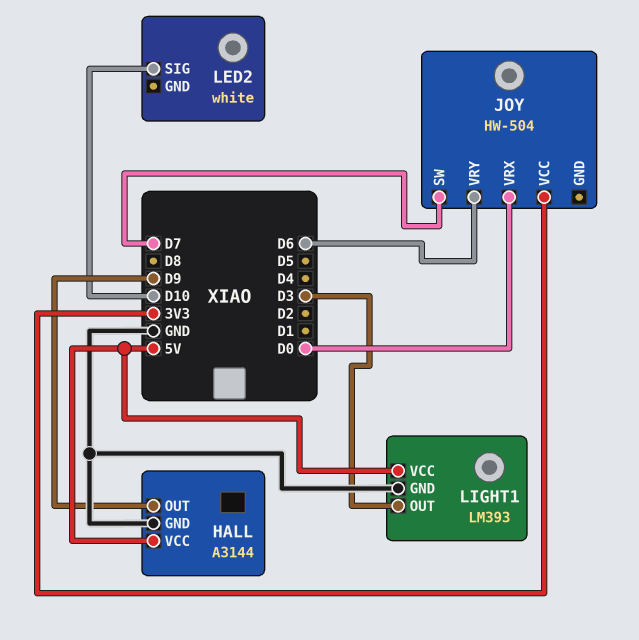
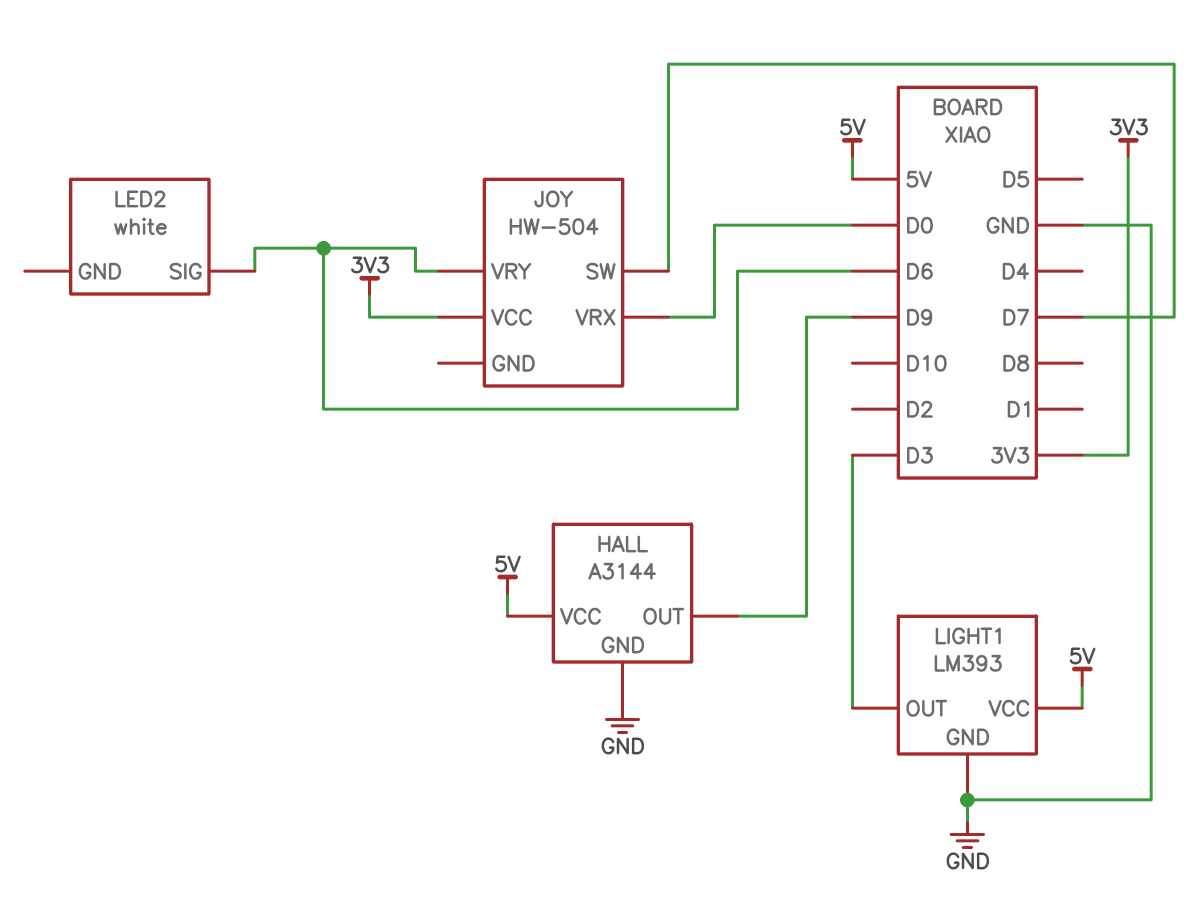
LED2 pin SIG: D10 -> D6

